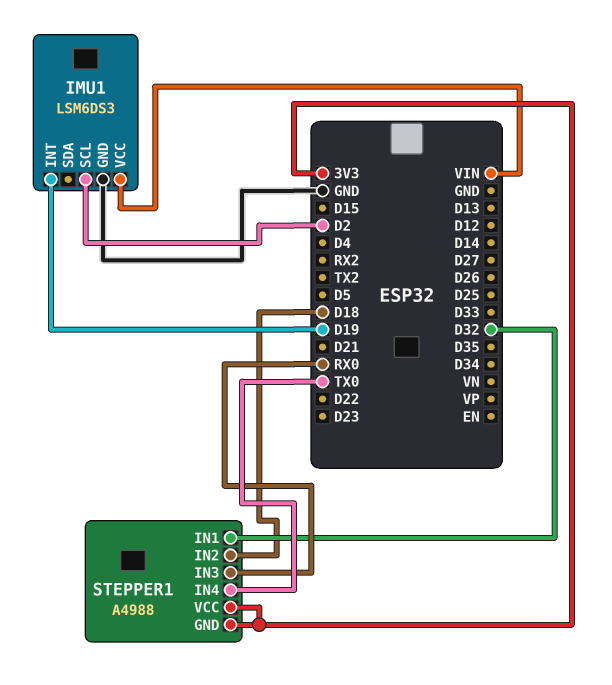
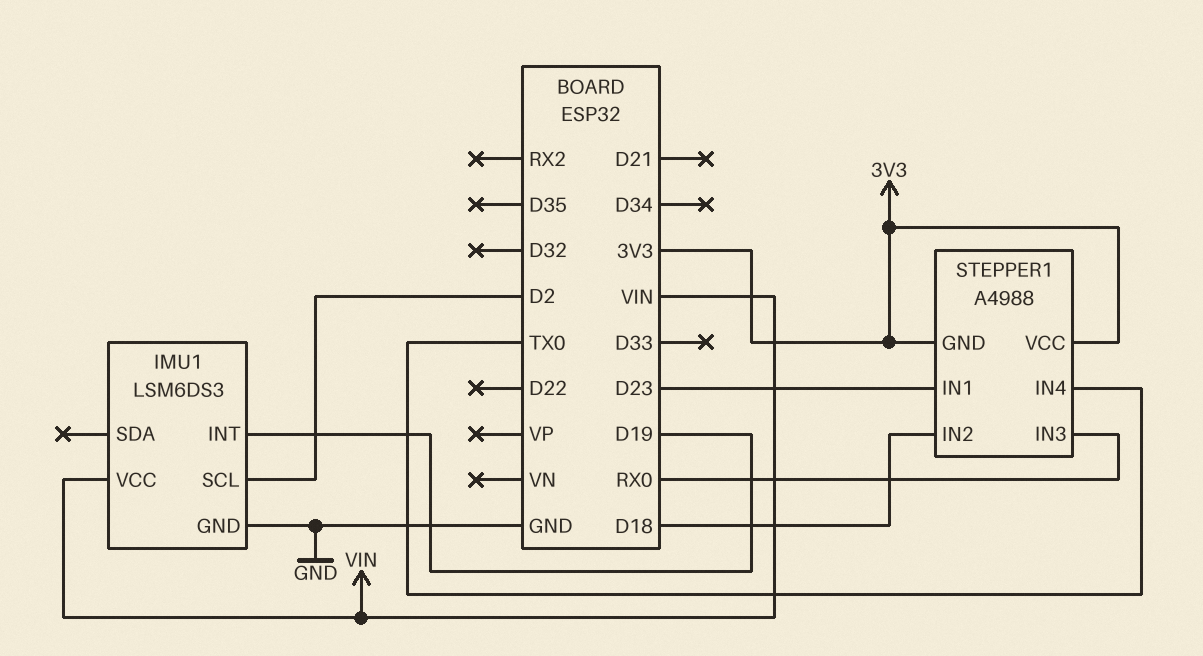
STEPPER1 pin IN1: D32 -> D23

